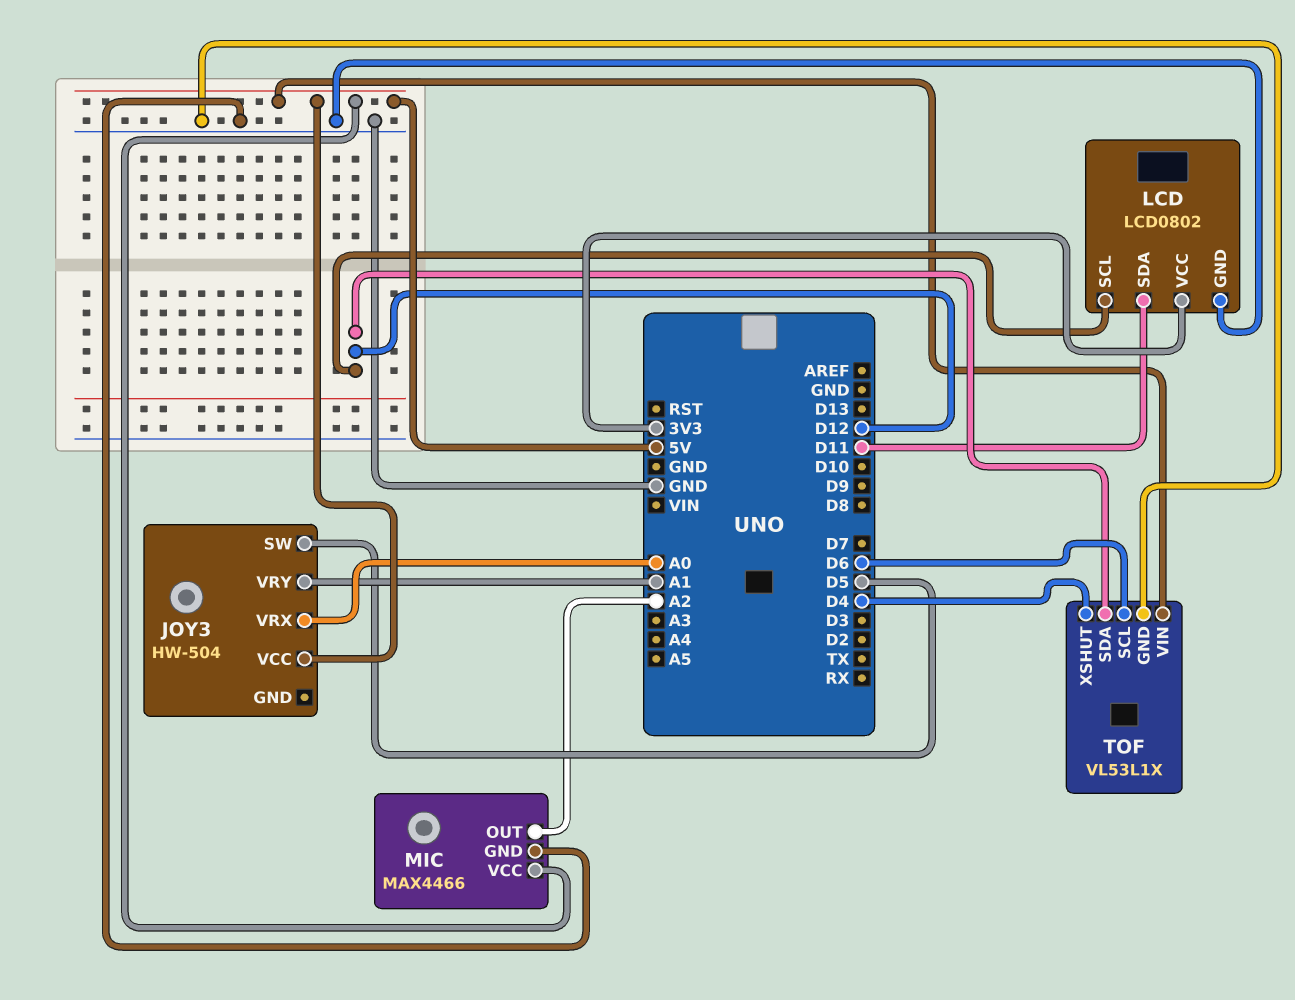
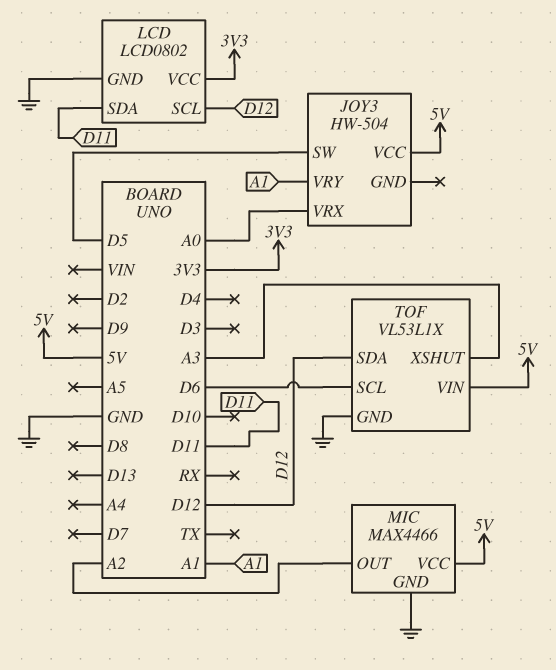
TOF pin XSHUT: D4 -> A3

